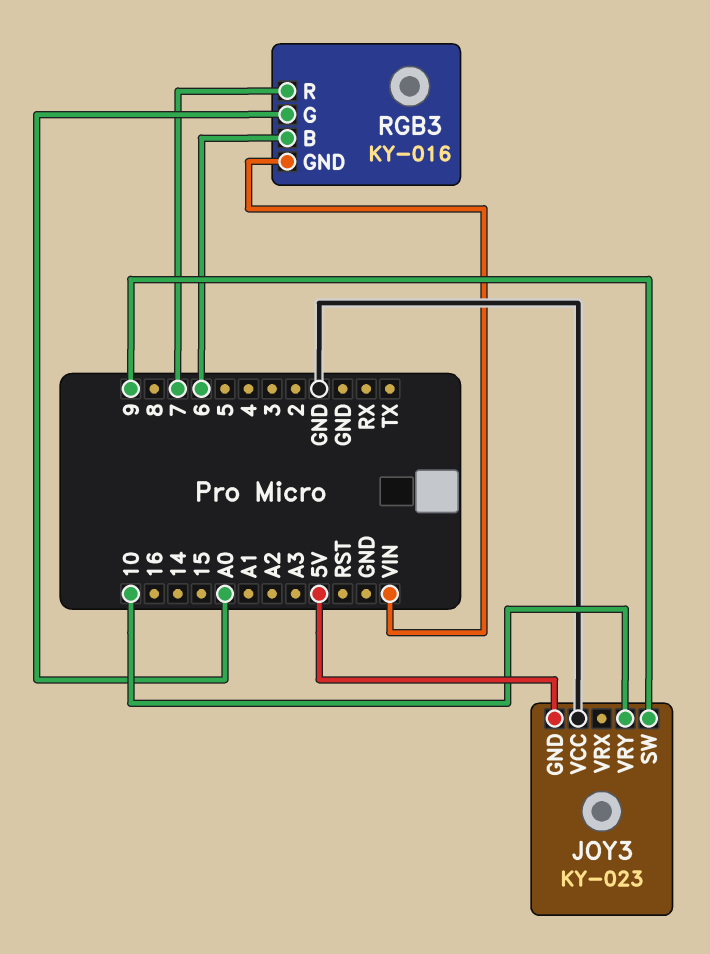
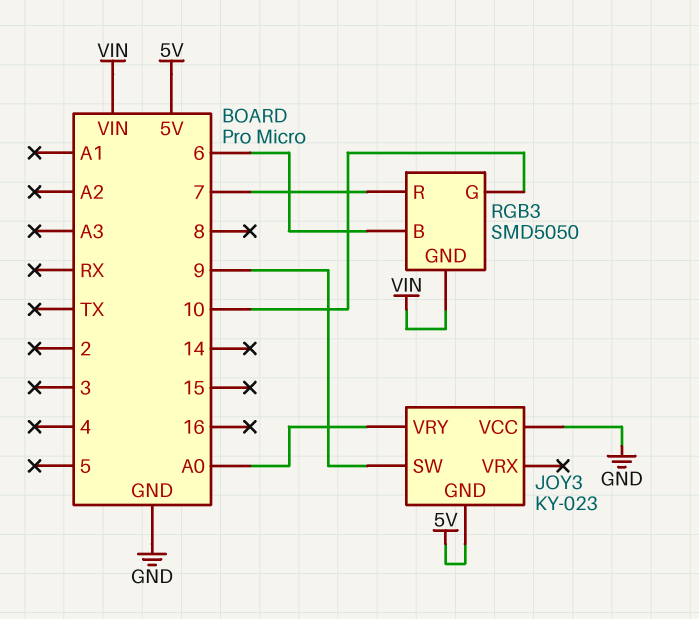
JOY3 pin VRY: 10 -> A0
RGB3: KY-016 -> SMD5050
RGB3 pin G: A0 -> 10

